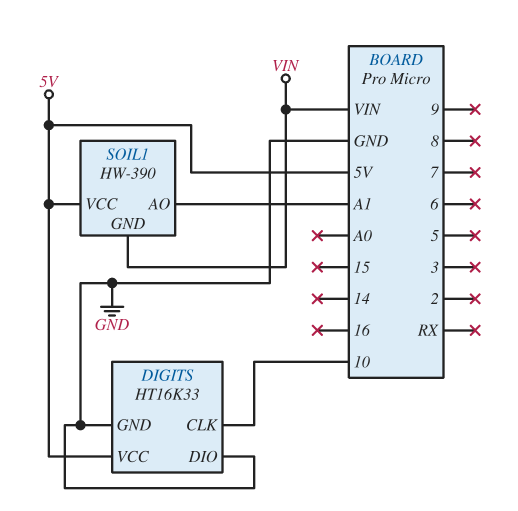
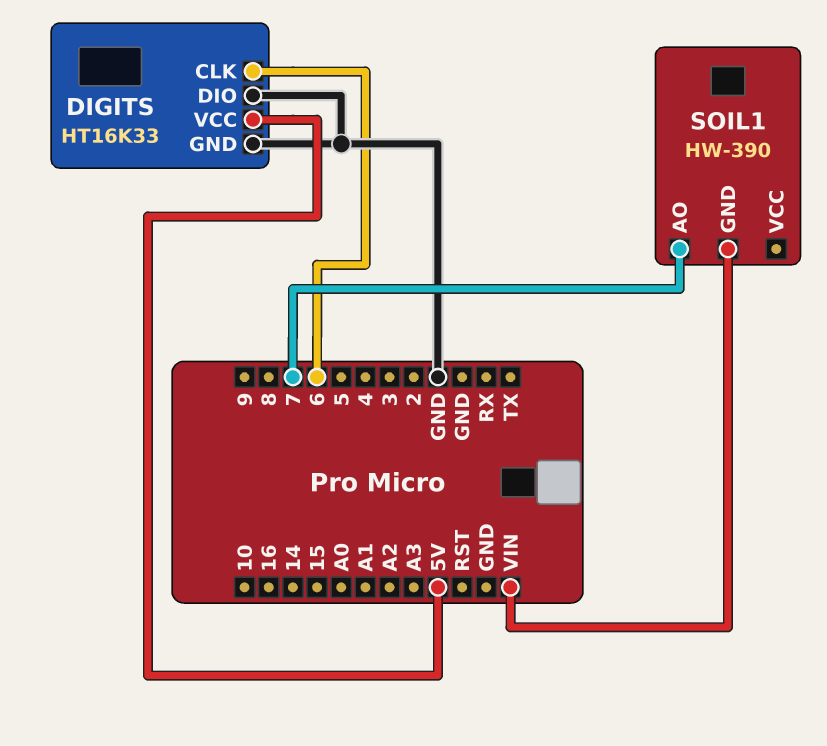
DIGITS pin CLK: 10 -> 6
SOIL1 pin AO: A1 -> 7
SOIL1 pin VCC: 5V -> none

